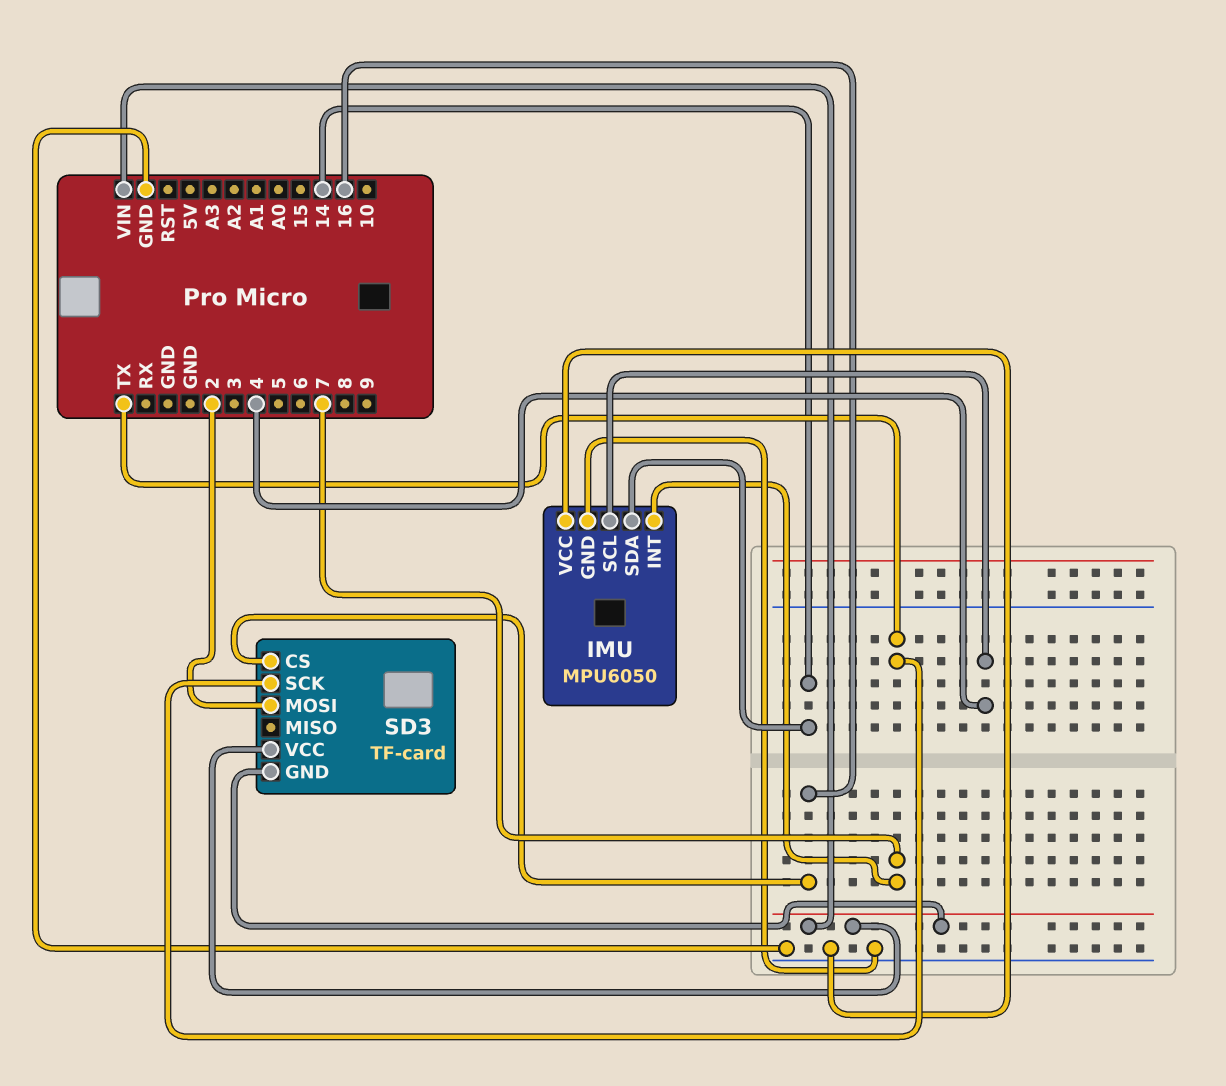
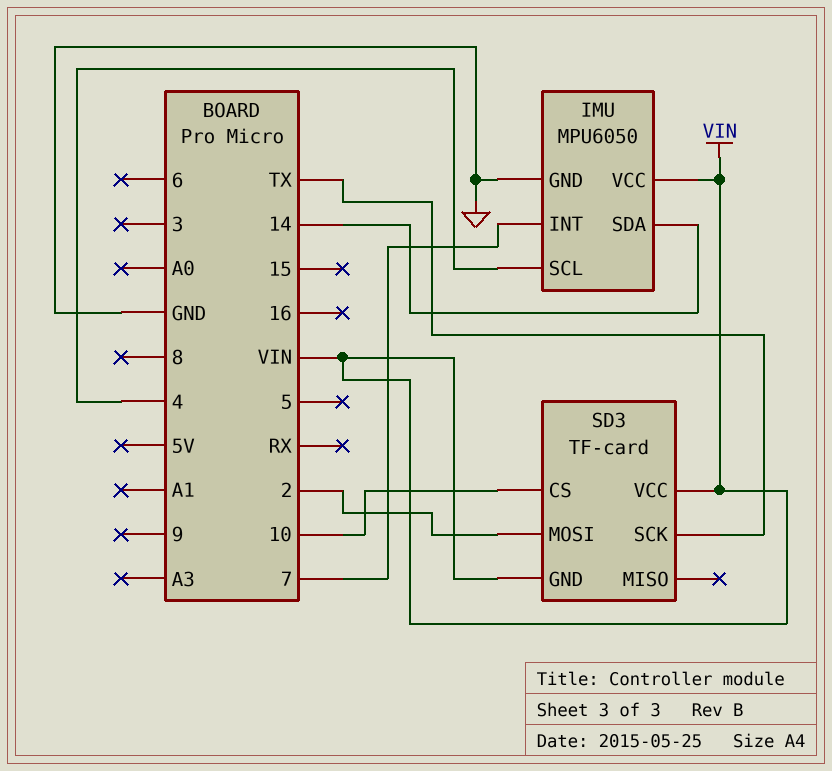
IMU pin VCC: GND -> VIN
SD3 pin CS: 16 -> 10

